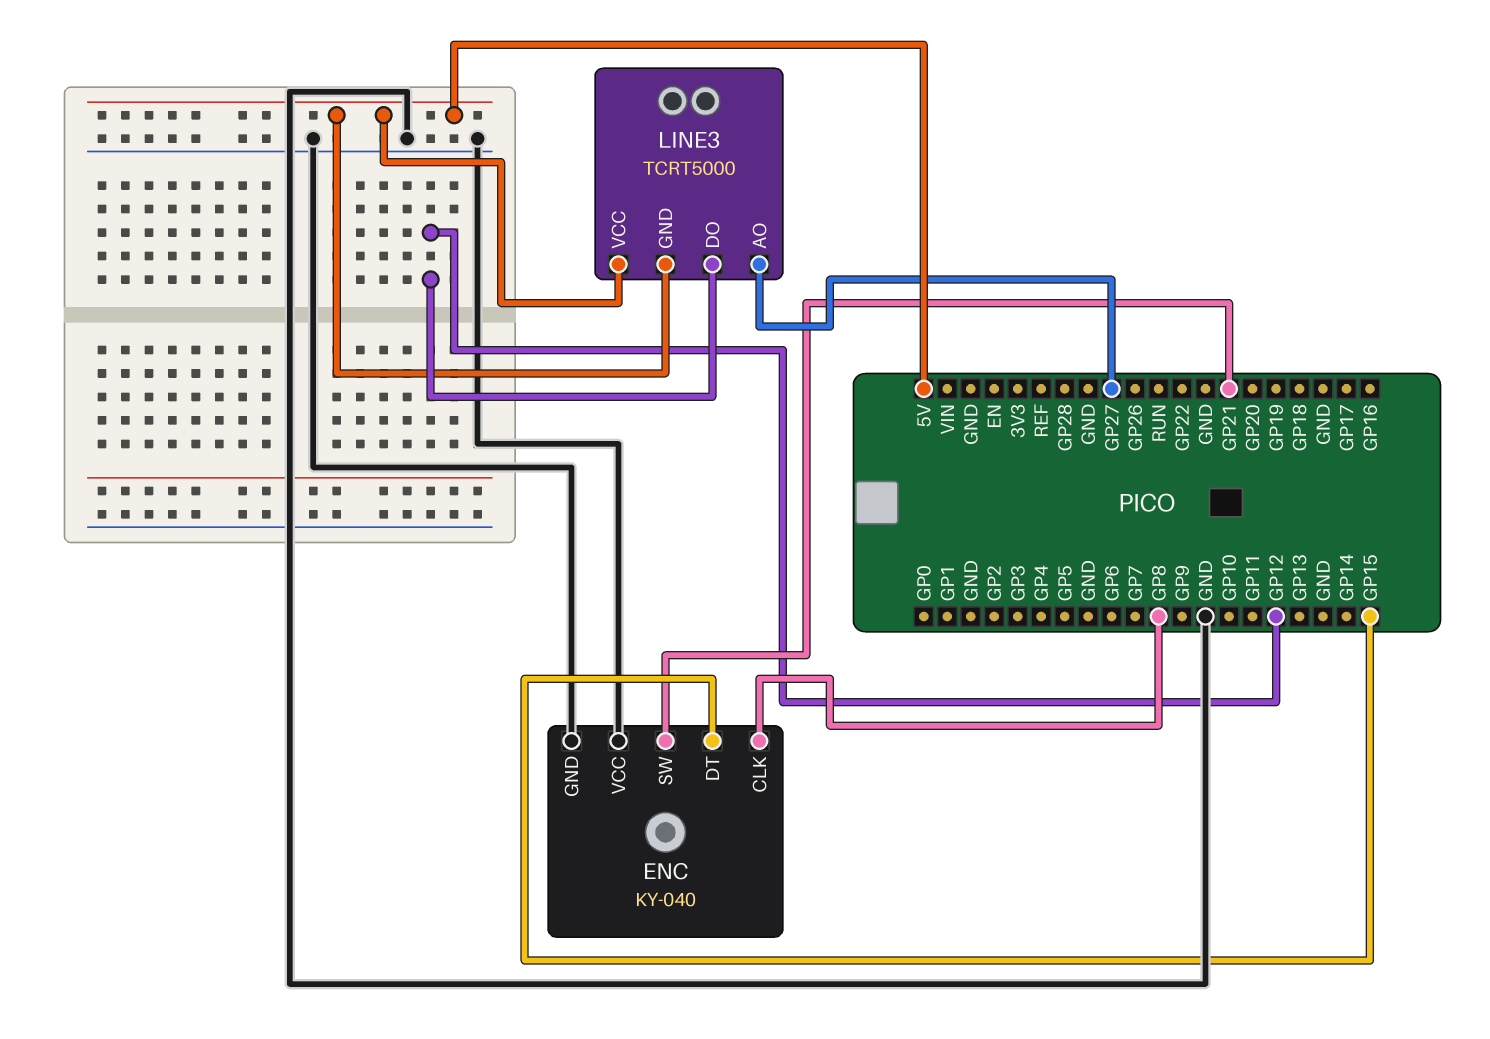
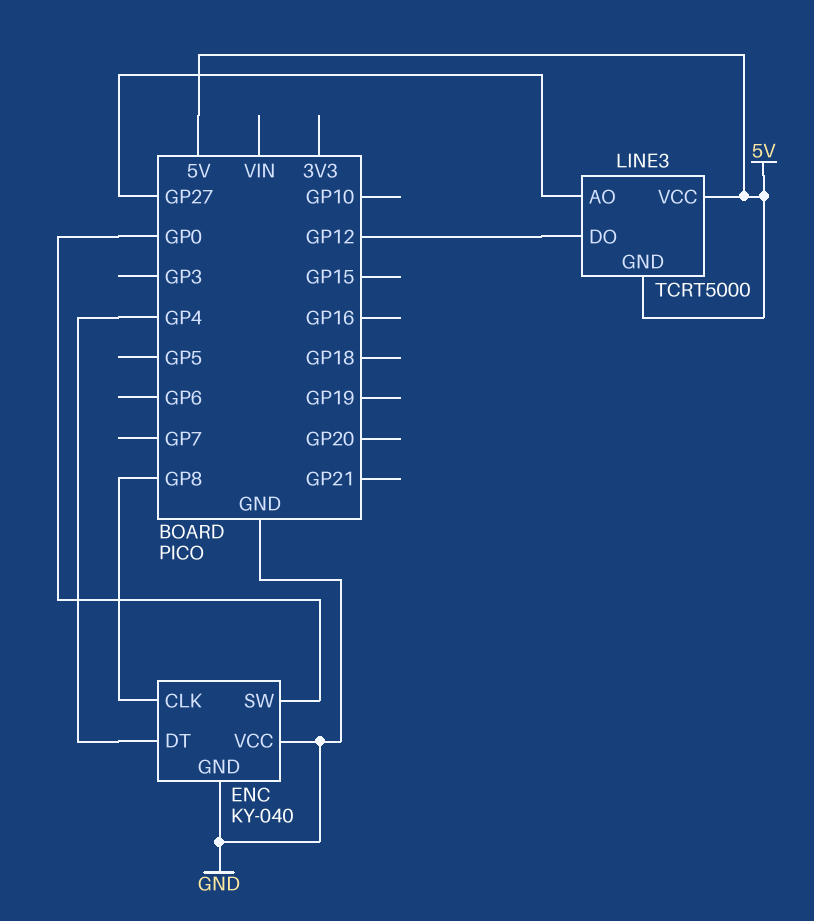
ENC pin DT: GP15 -> GP4
ENC pin SW: GP21 -> GP0

